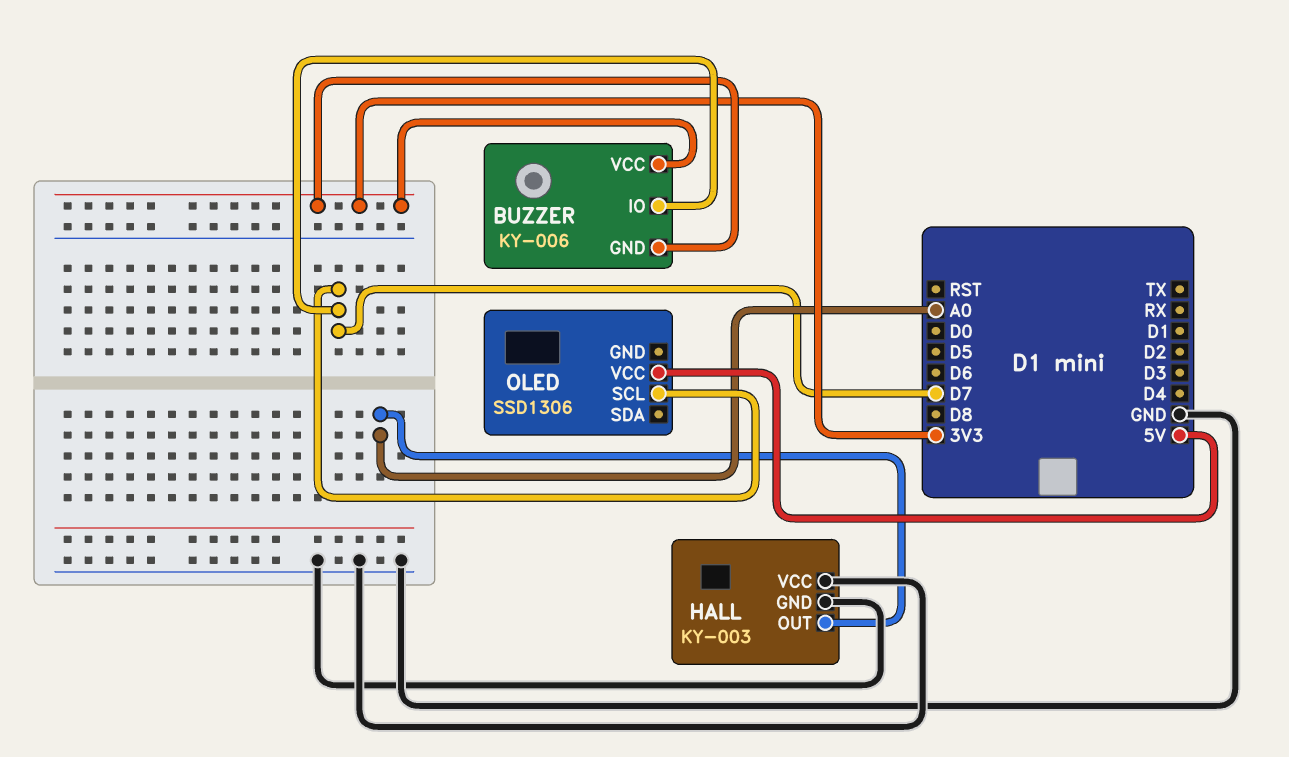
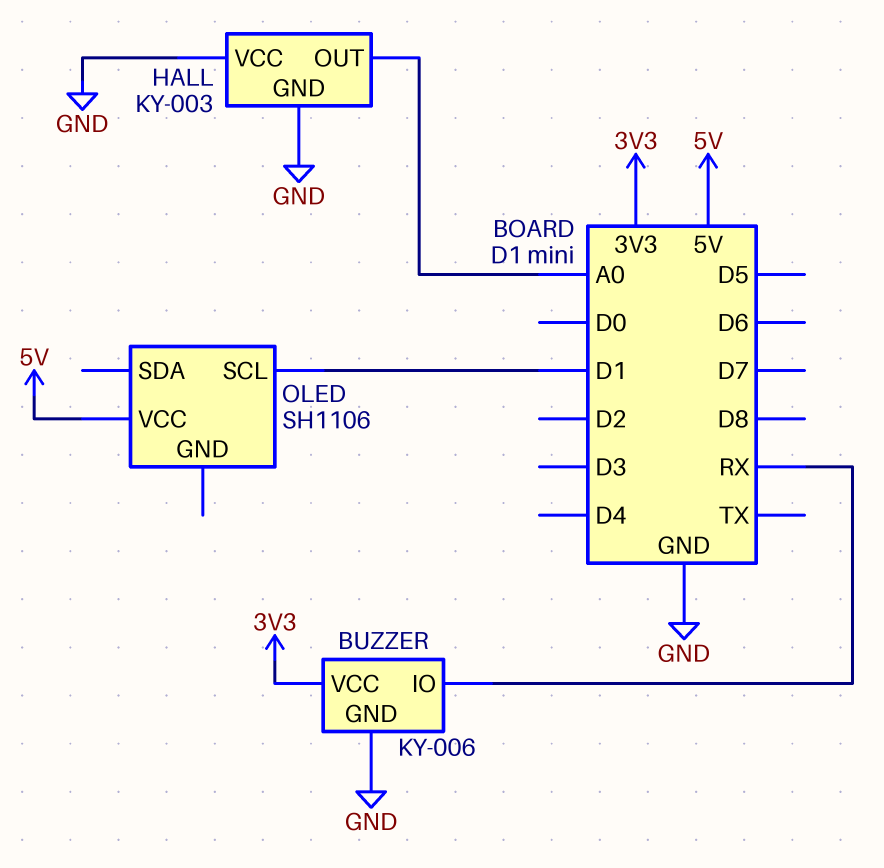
BUZZER pin GND: 3V3 -> GND
BUZZER pin IO: D7 -> RX
OLED: SSD1306 -> SH1106
OLED pin SCL: D7 -> D1

